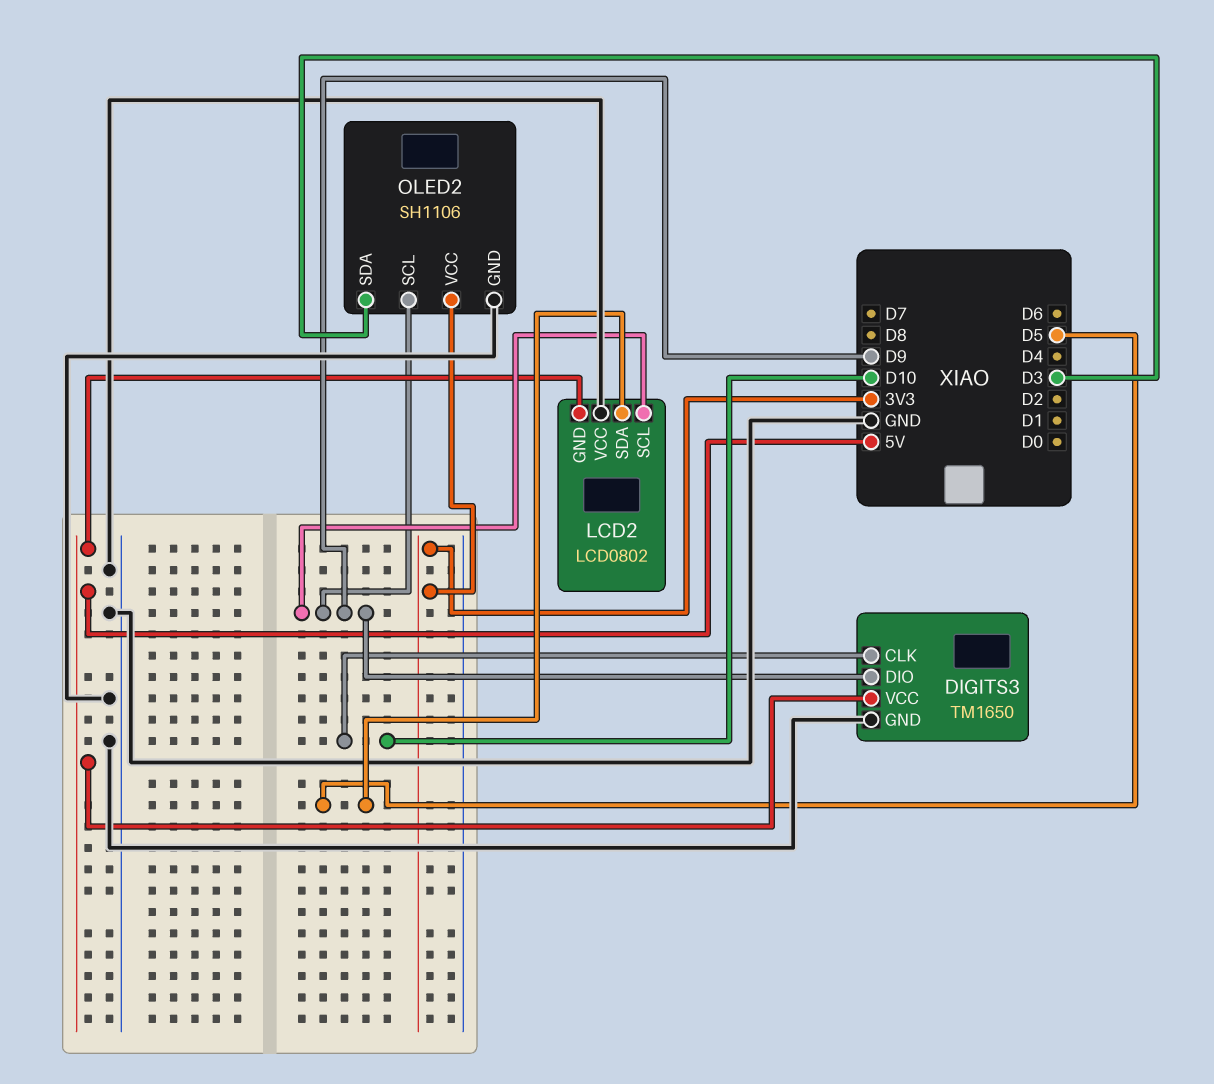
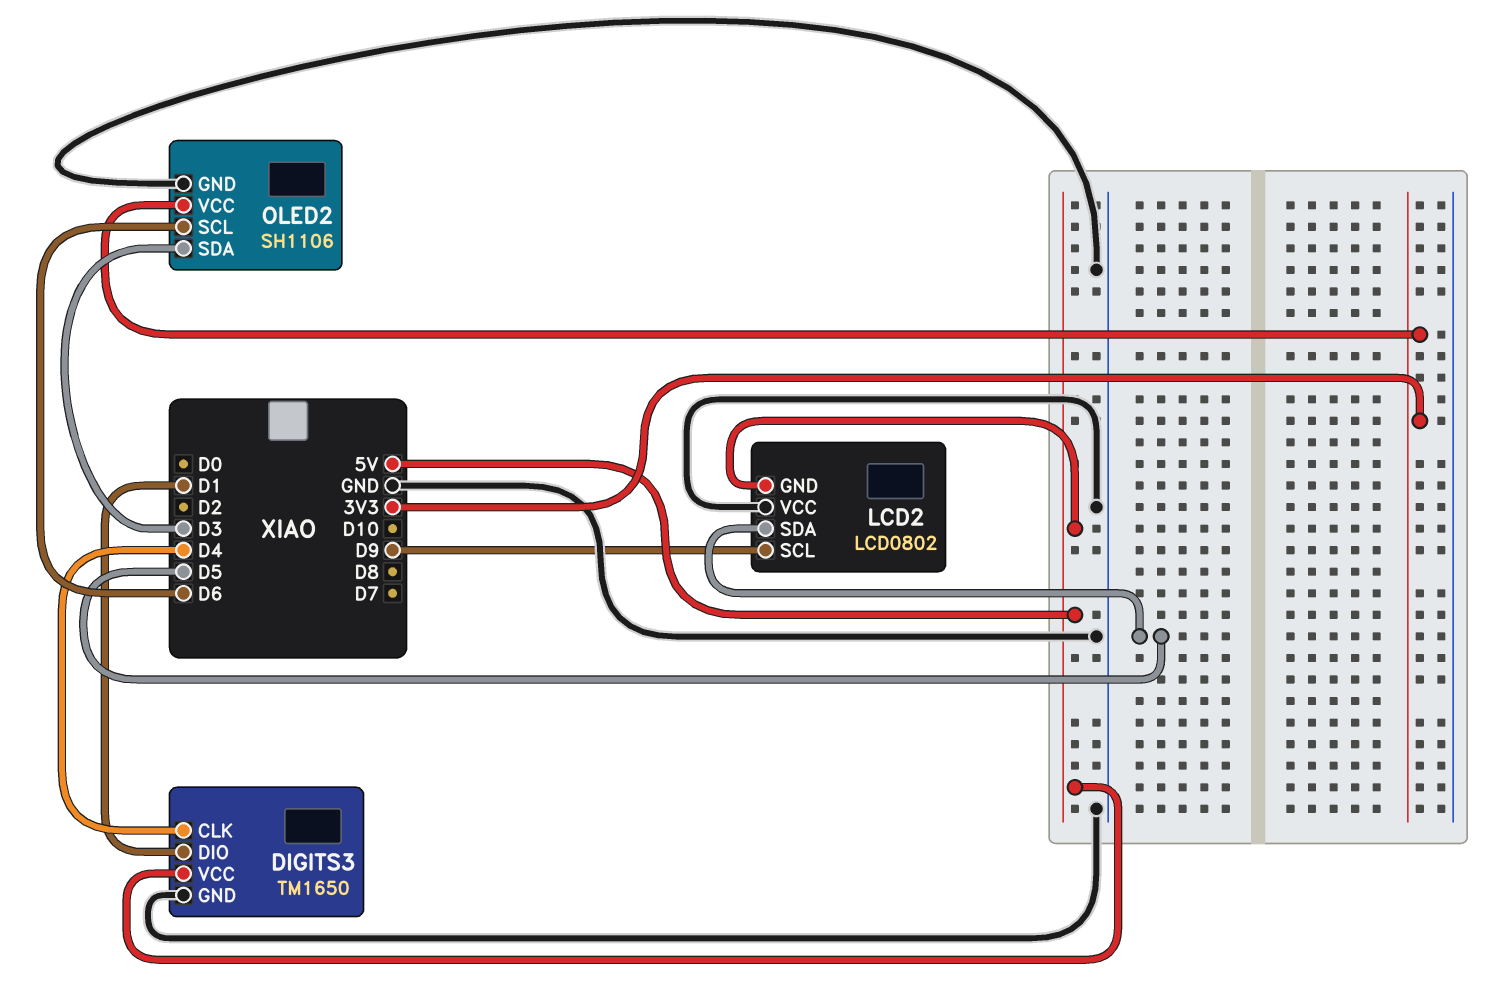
DIGITS3 pin CLK: D10 -> D4
DIGITS3 pin DIO: D9 -> D1
OLED2 pin SCL: D9 -> D6

